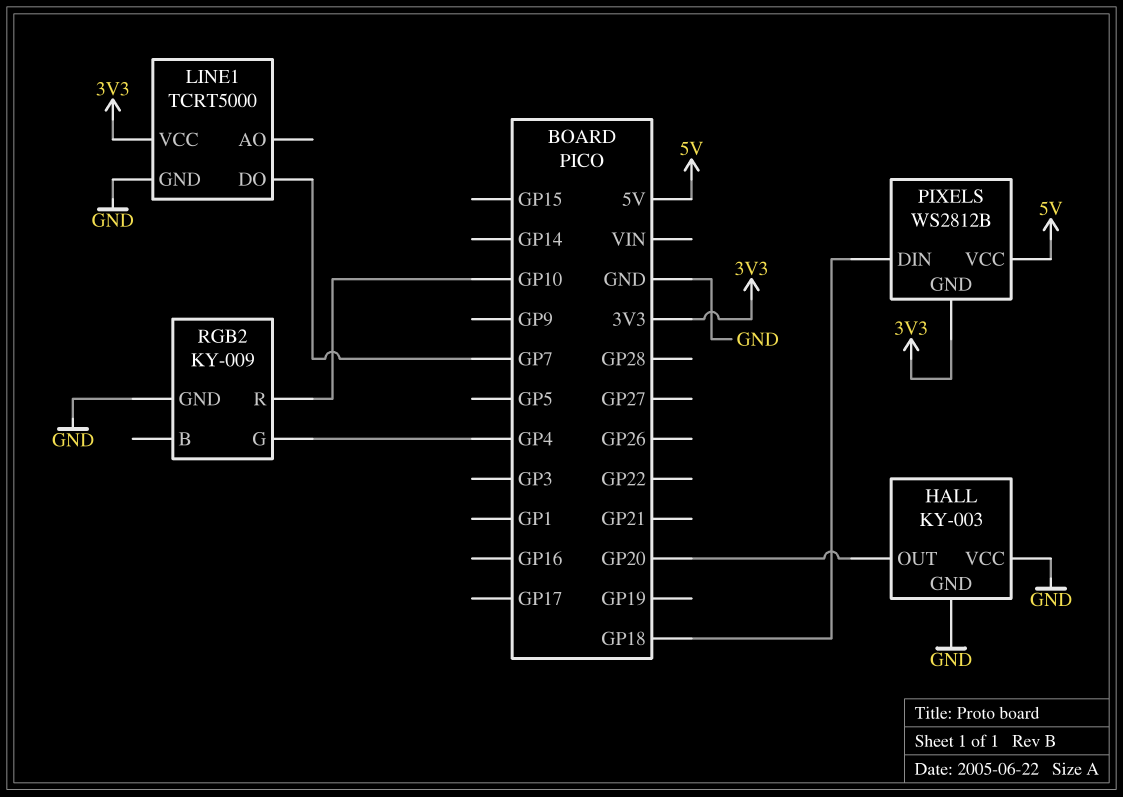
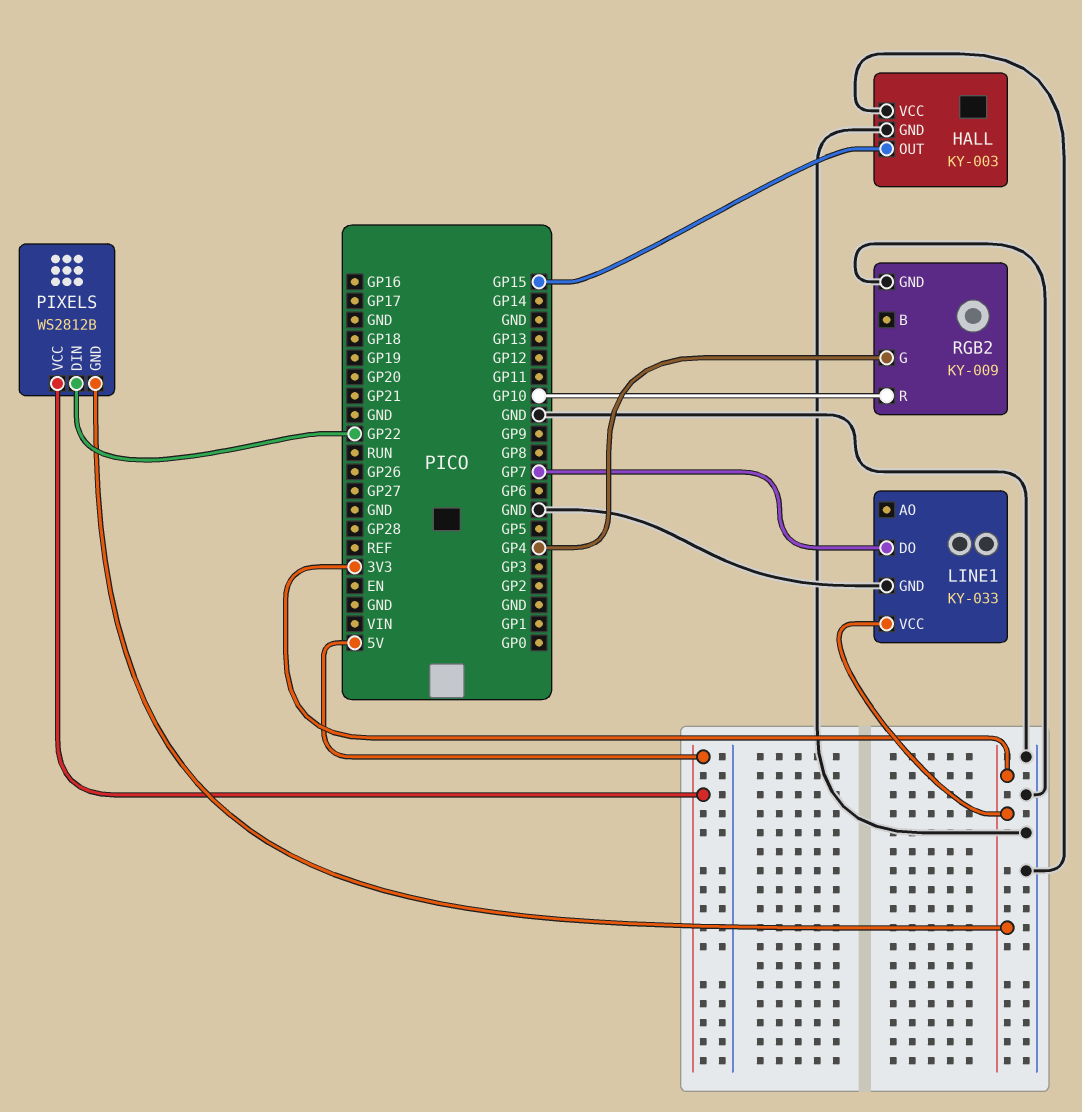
HALL pin OUT: GP20 -> GP15
LINE1: TCRT5000 -> KY-033
PIXELS pin DIN: GP18 -> GP22

